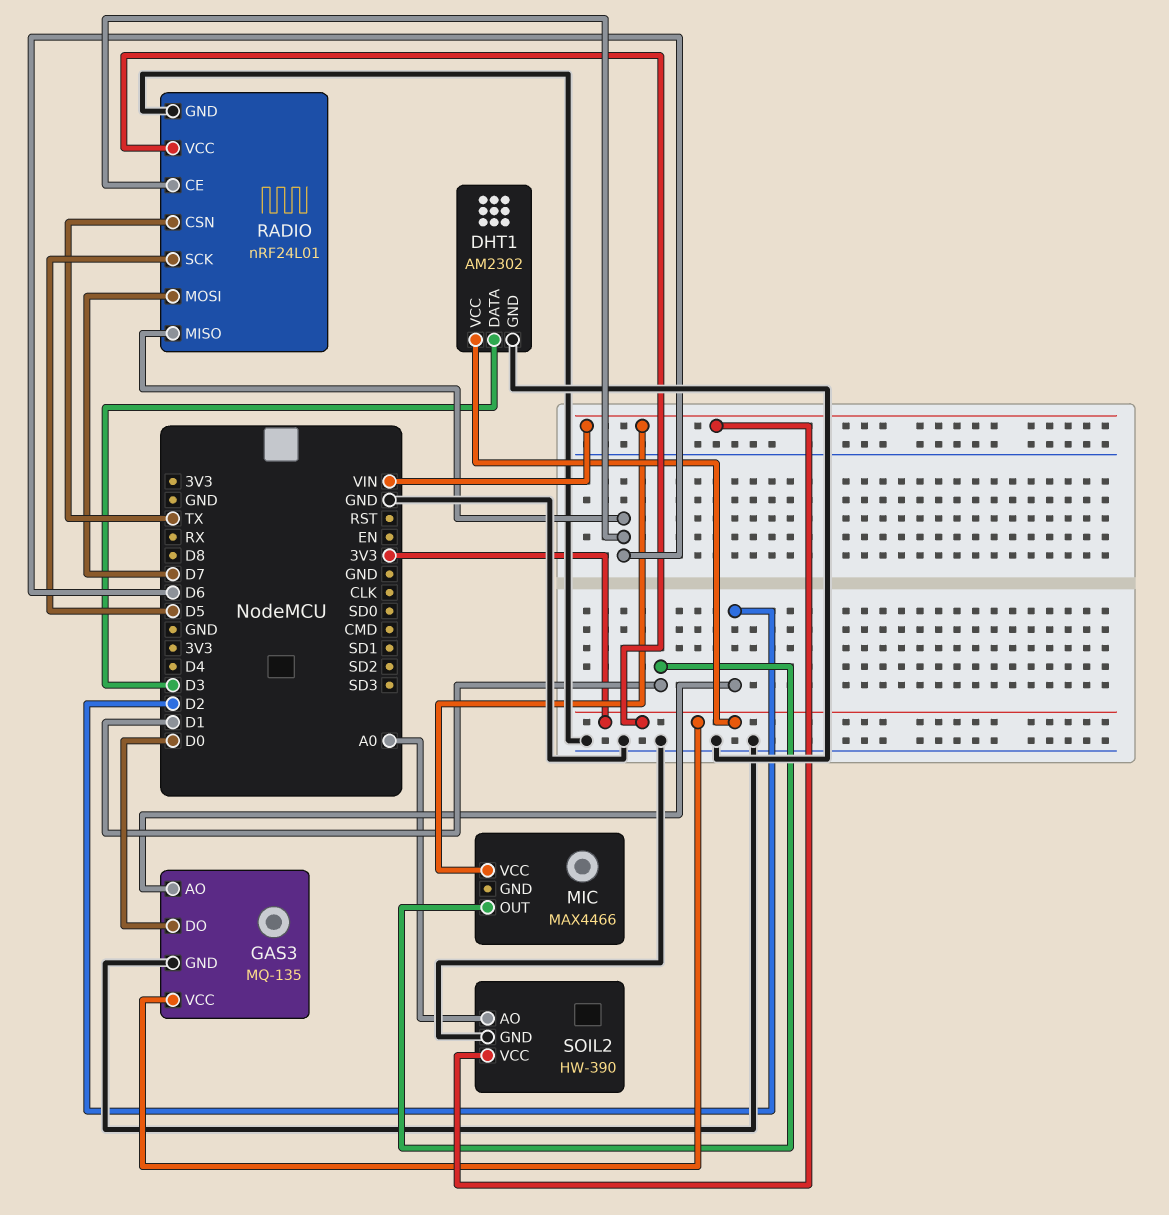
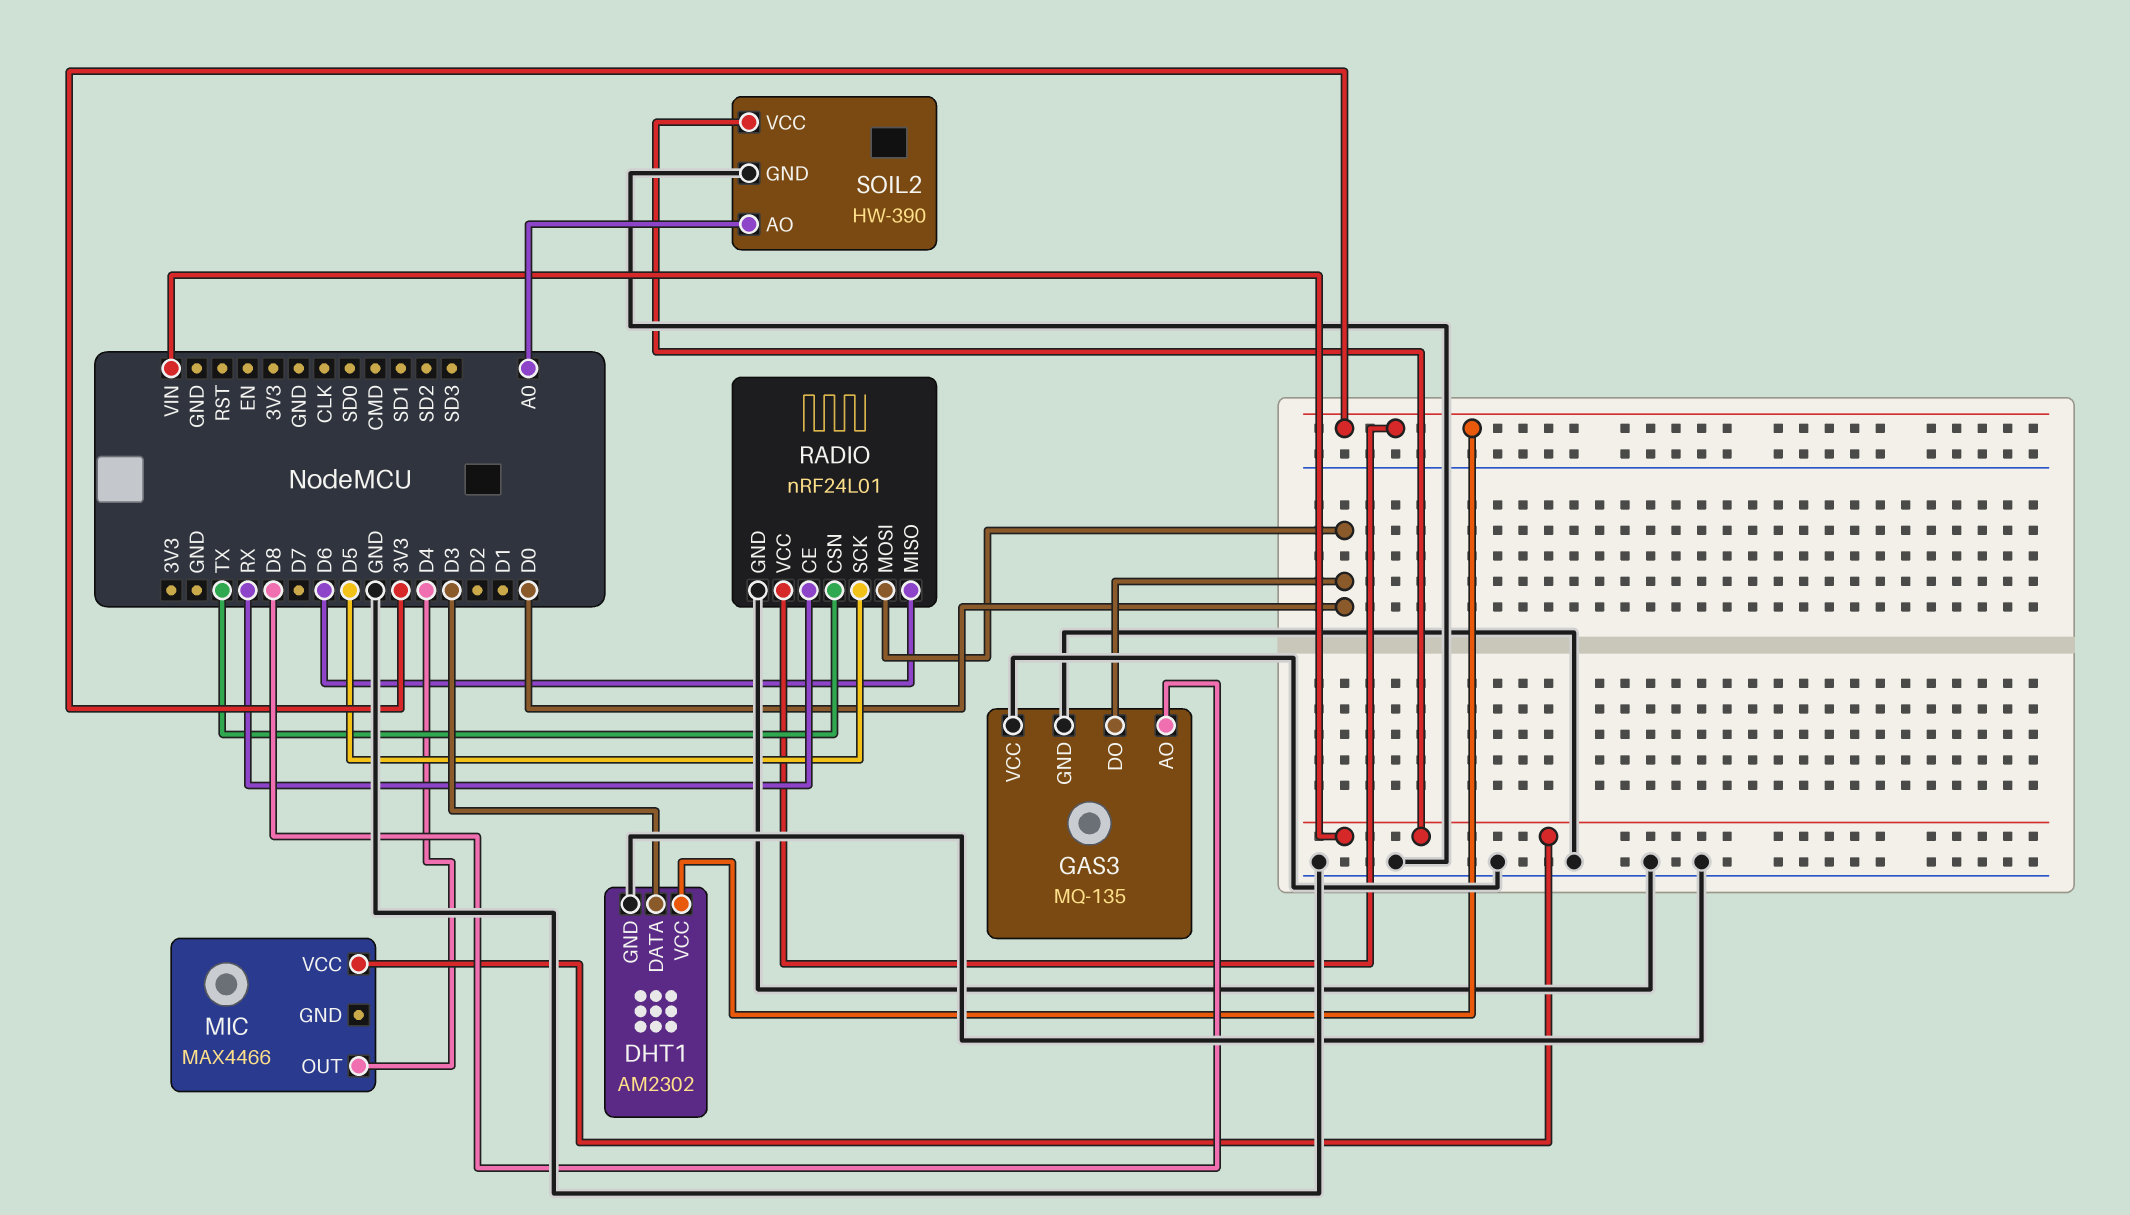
GAS3 pin AO: D2 -> D8
GAS3 pin VCC: 3V3 -> GND
MIC pin OUT: D1 -> D4
RADIO pin CE: D6 -> RX
RADIO pin MOSI: D7 -> D0

